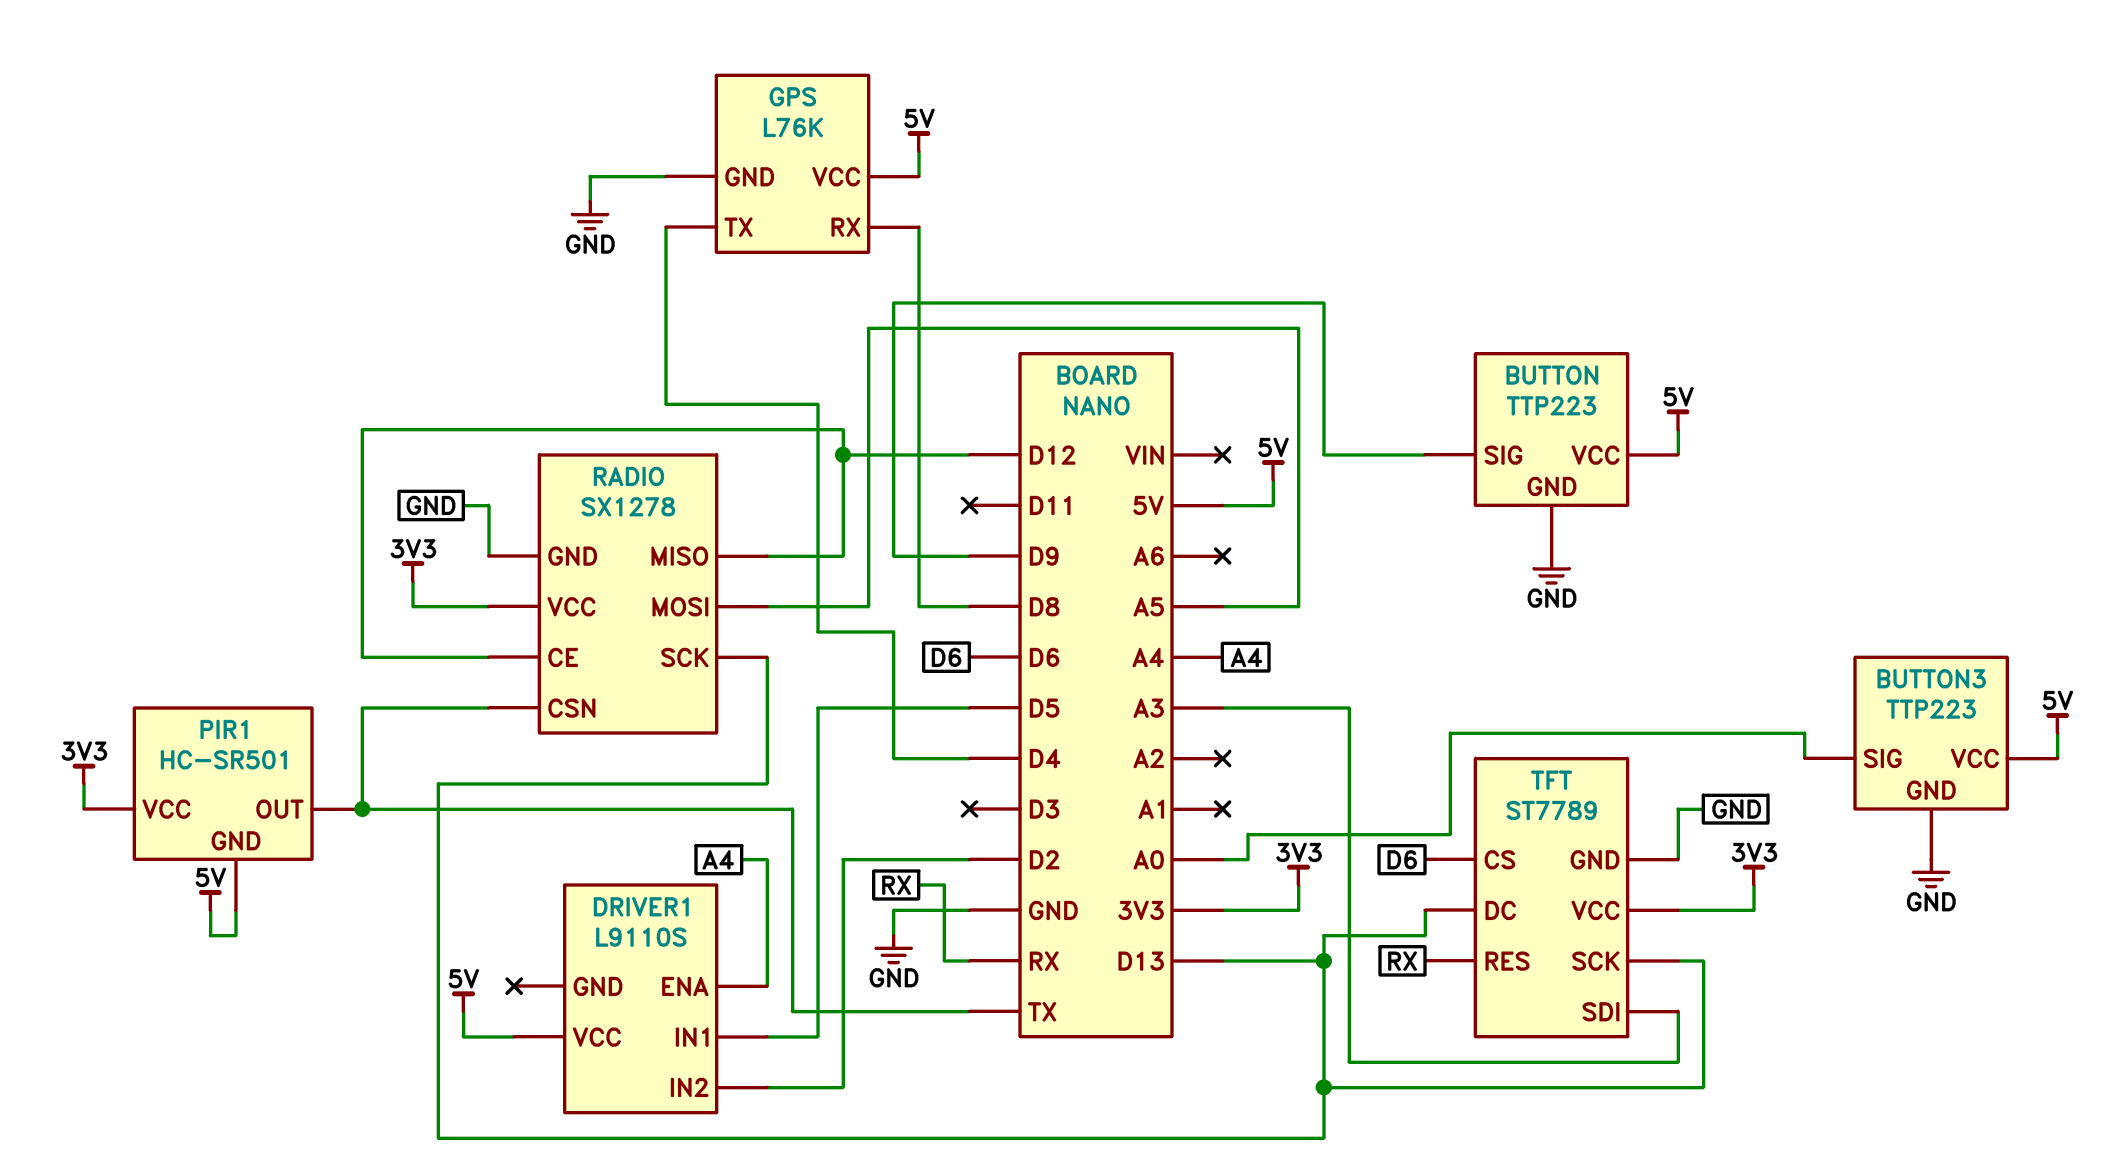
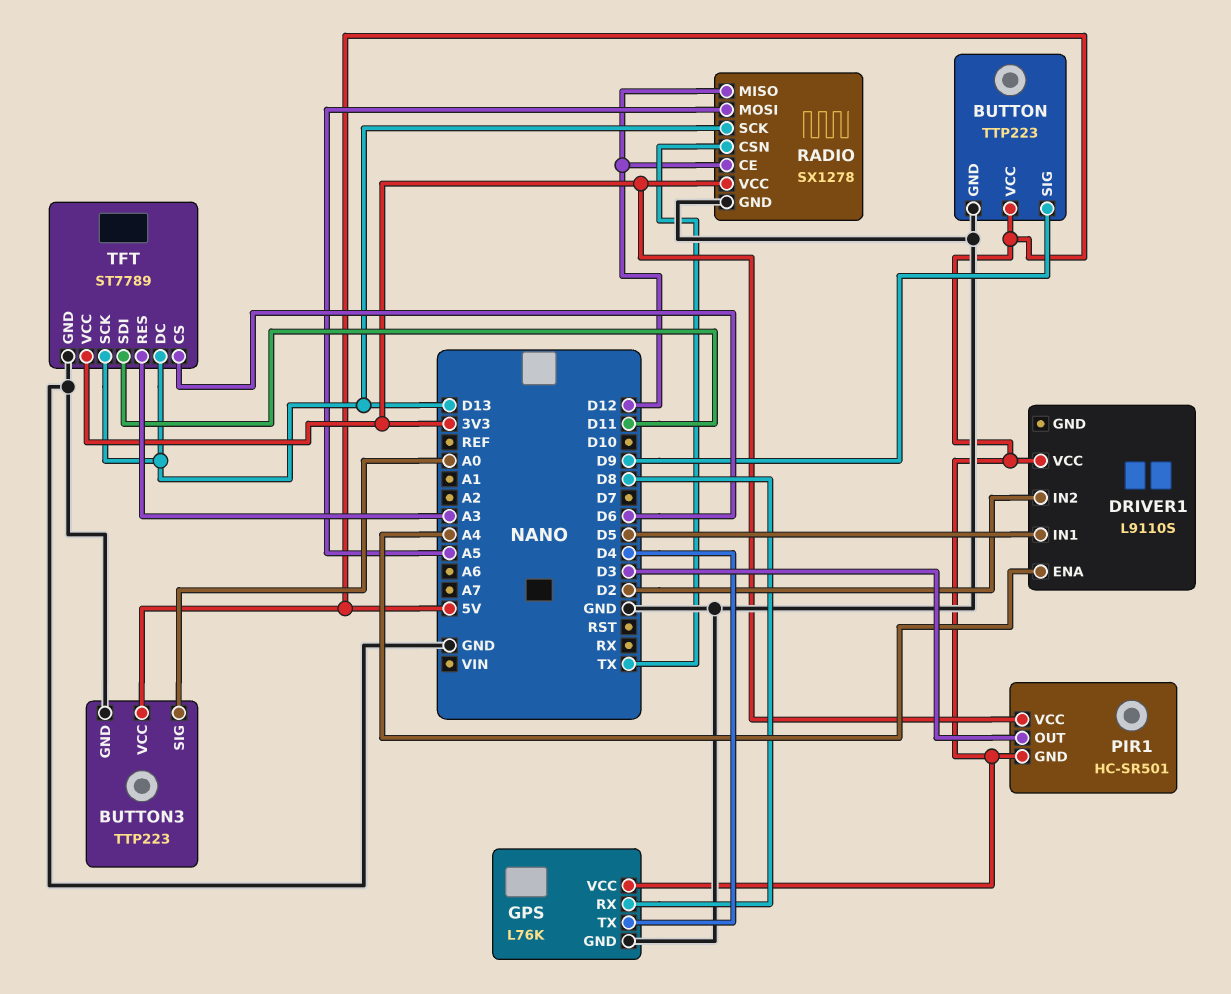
PIR1 pin OUT: TX -> D3
TFT pin RES: RX -> A3
TFT pin SDI: A3 -> D11

